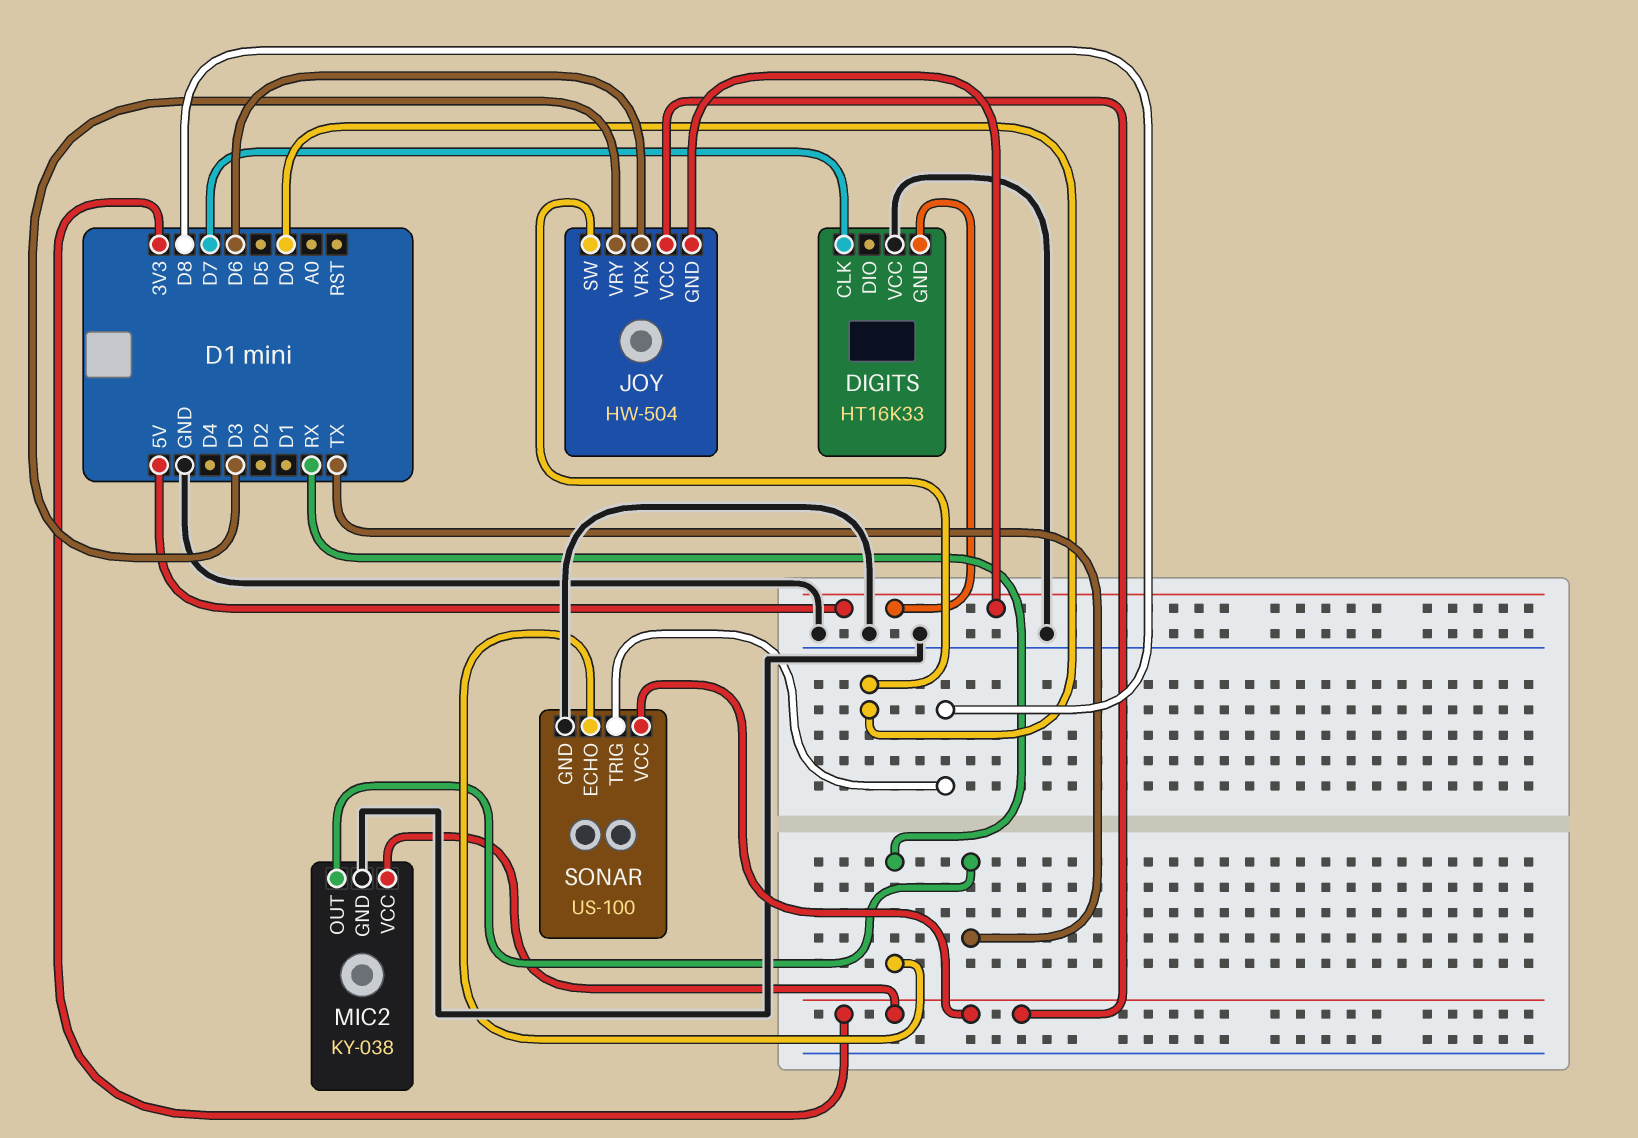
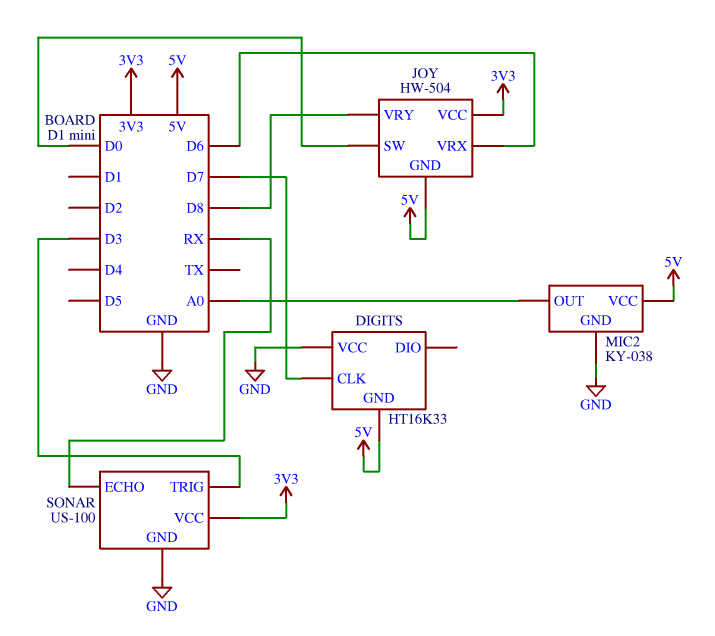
JOY pin VRY: D3 -> D8
MIC2 pin OUT: TX -> A0
MIC2 pin VCC: 3V3 -> 5V
SONAR pin TRIG: D8 -> D3

